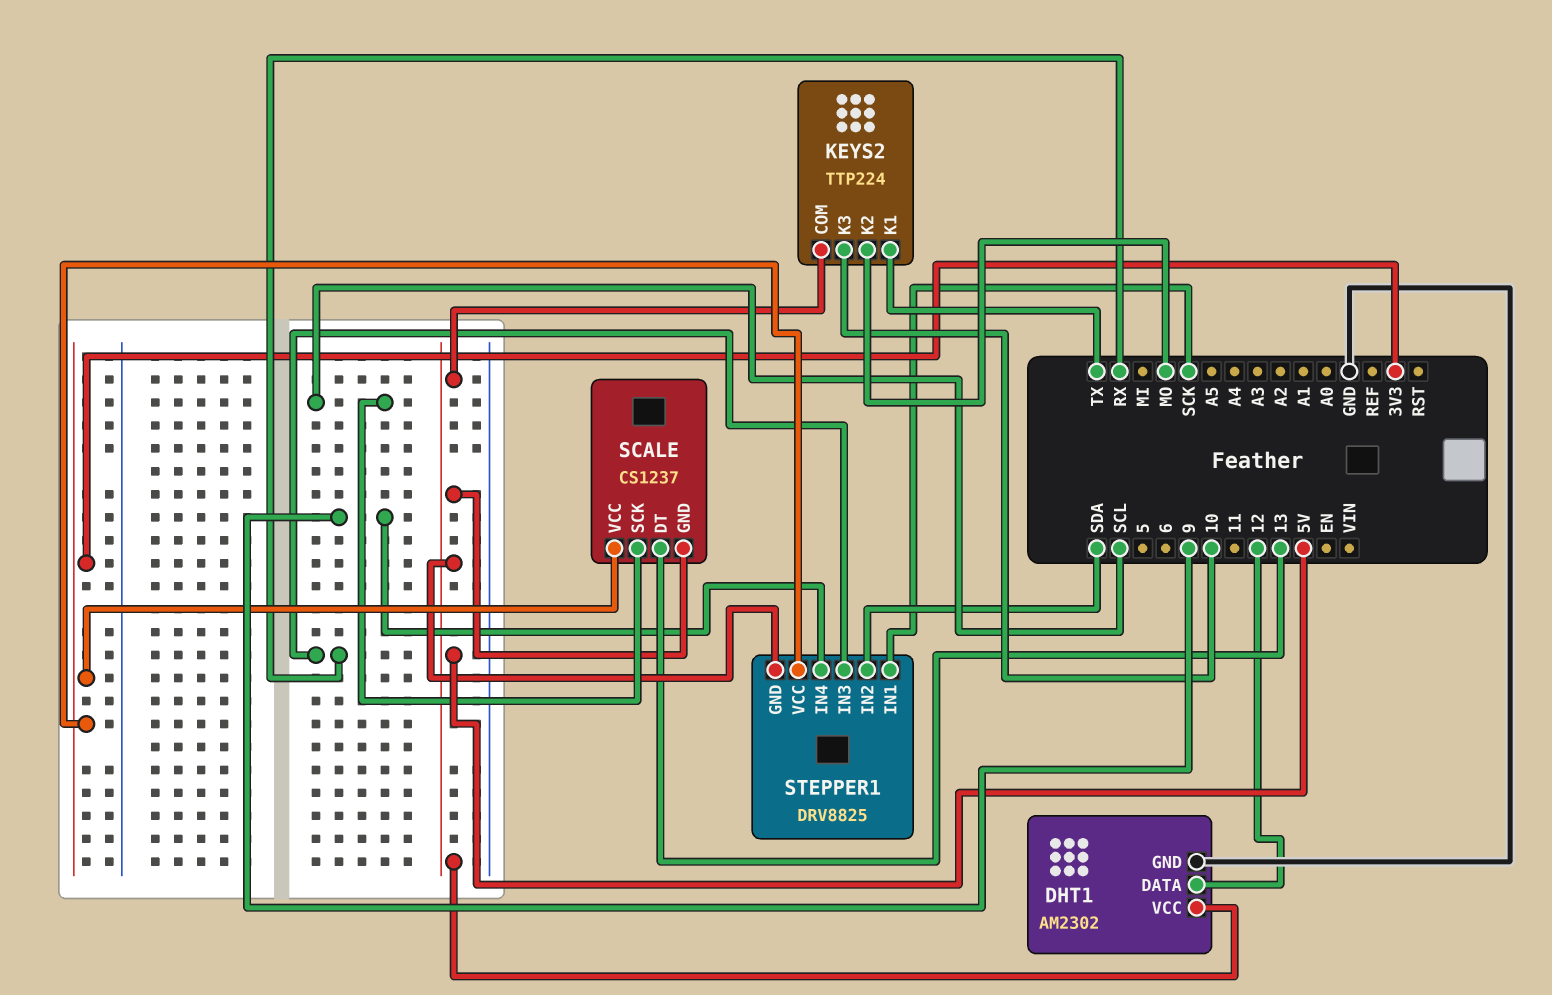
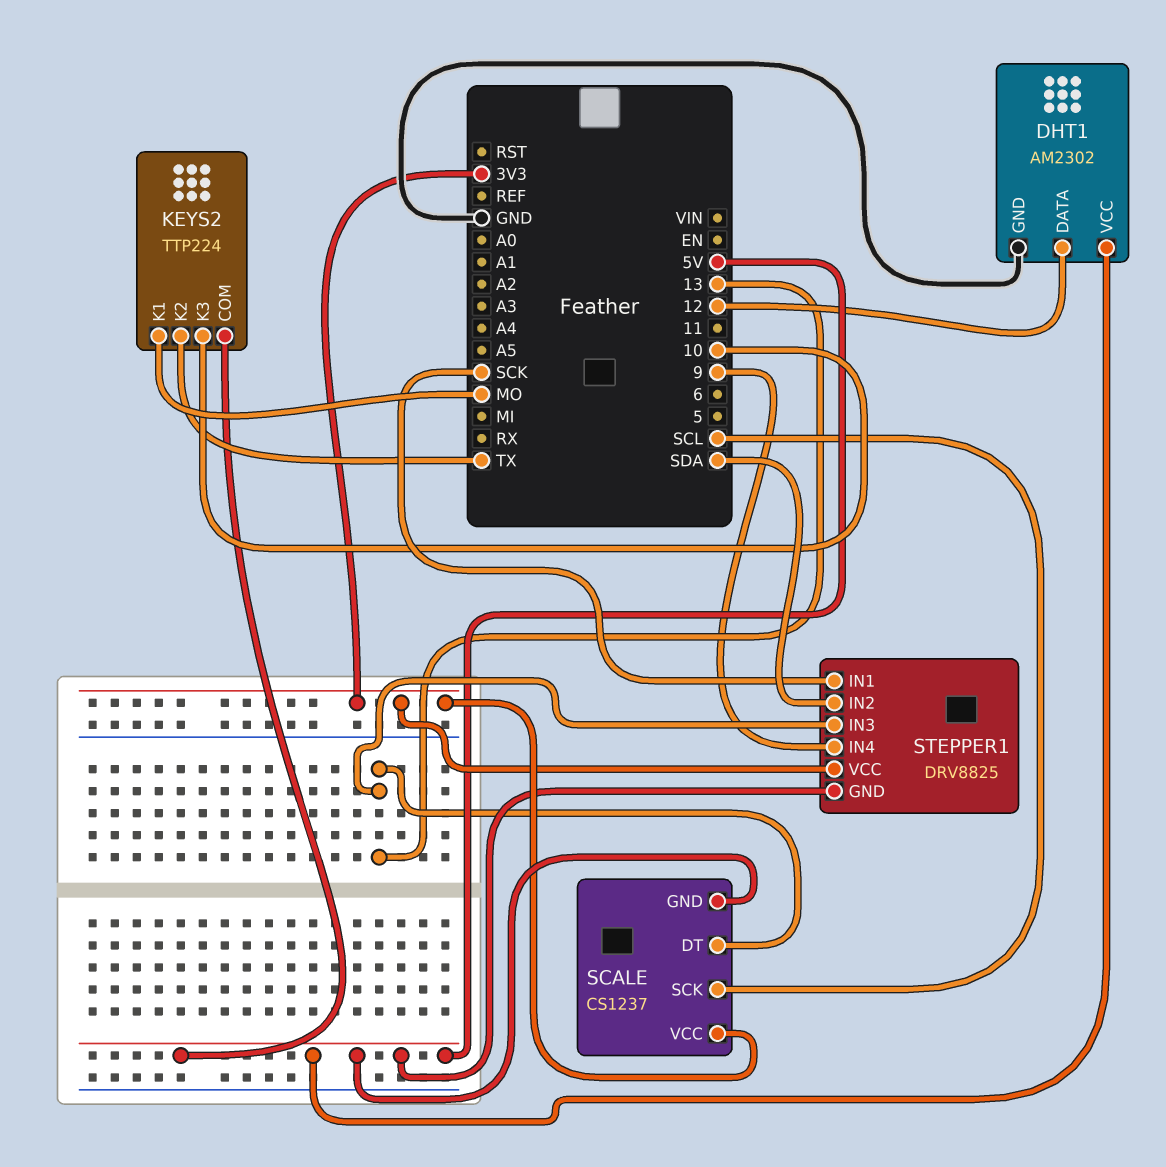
KEYS2 pin K1: TX -> MO
KEYS2 pin K2: MO -> TX
STEPPER1 pin IN3: RX -> 13

